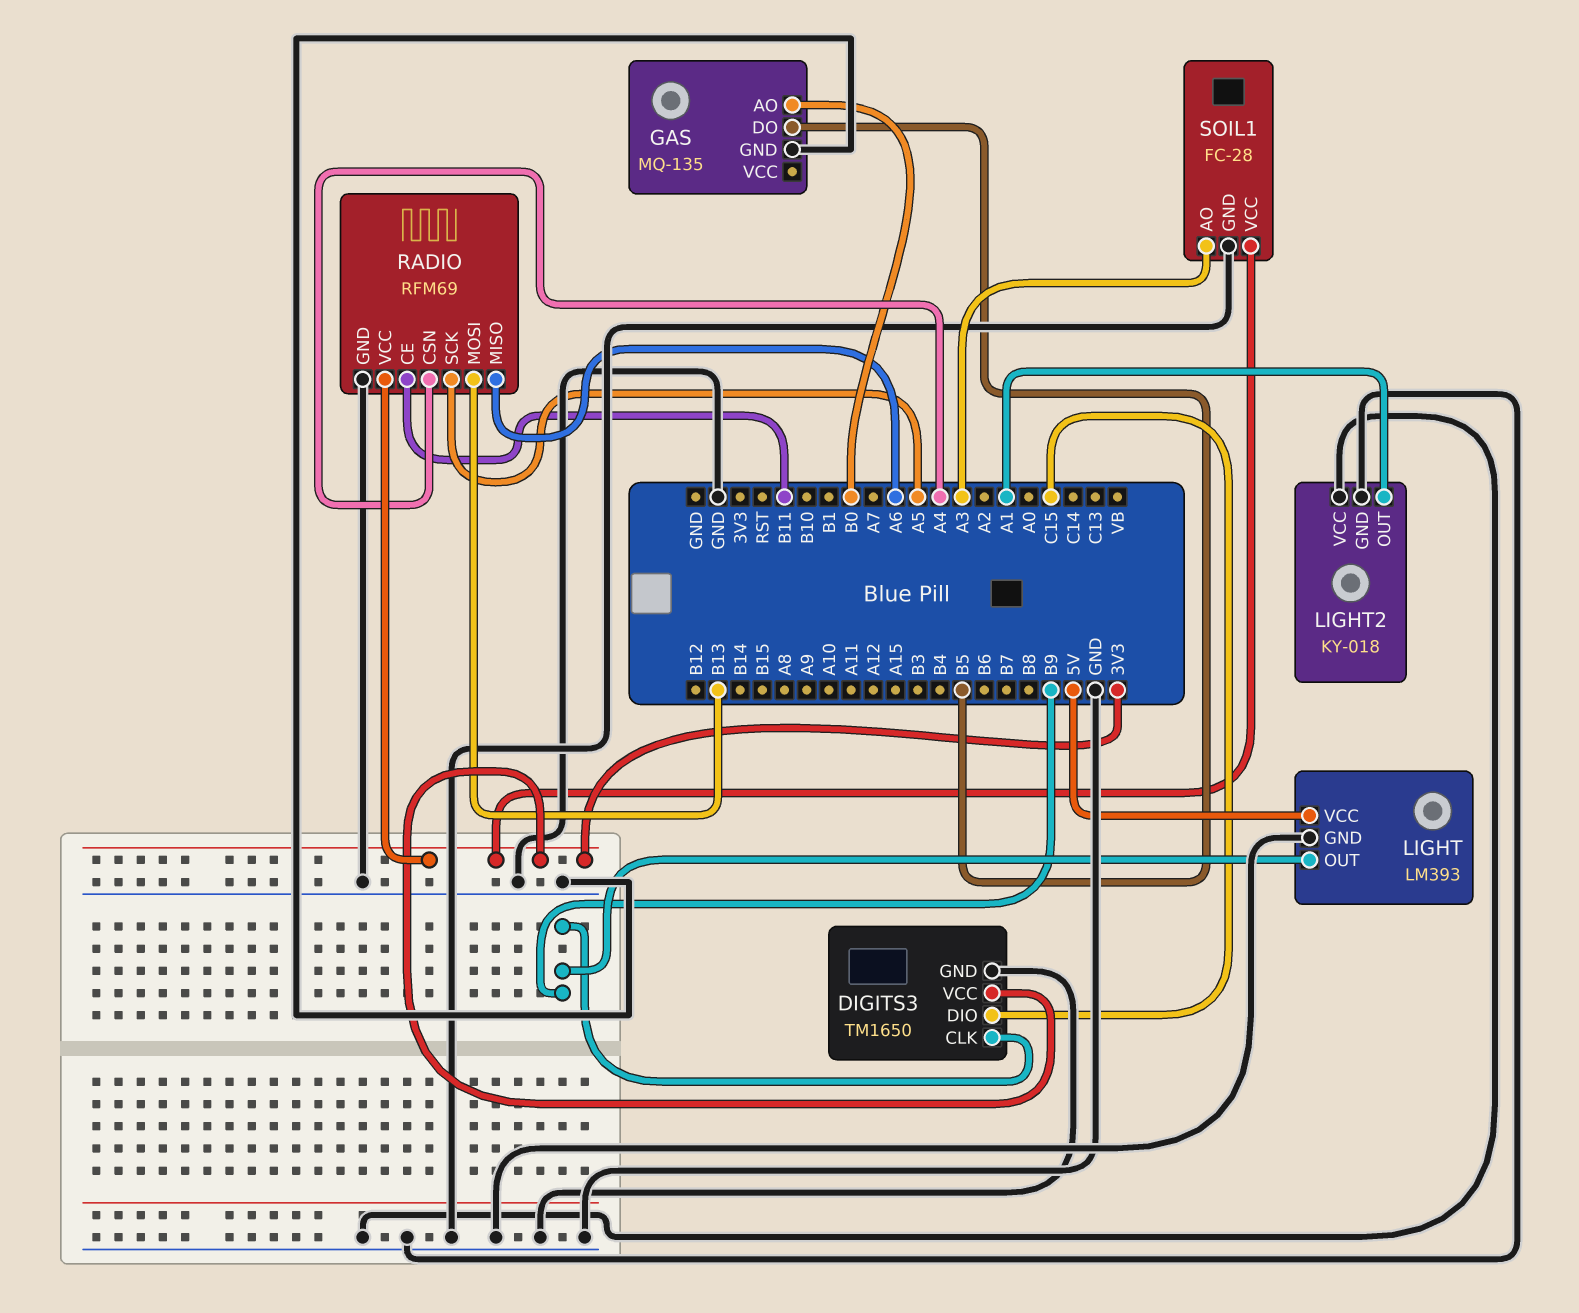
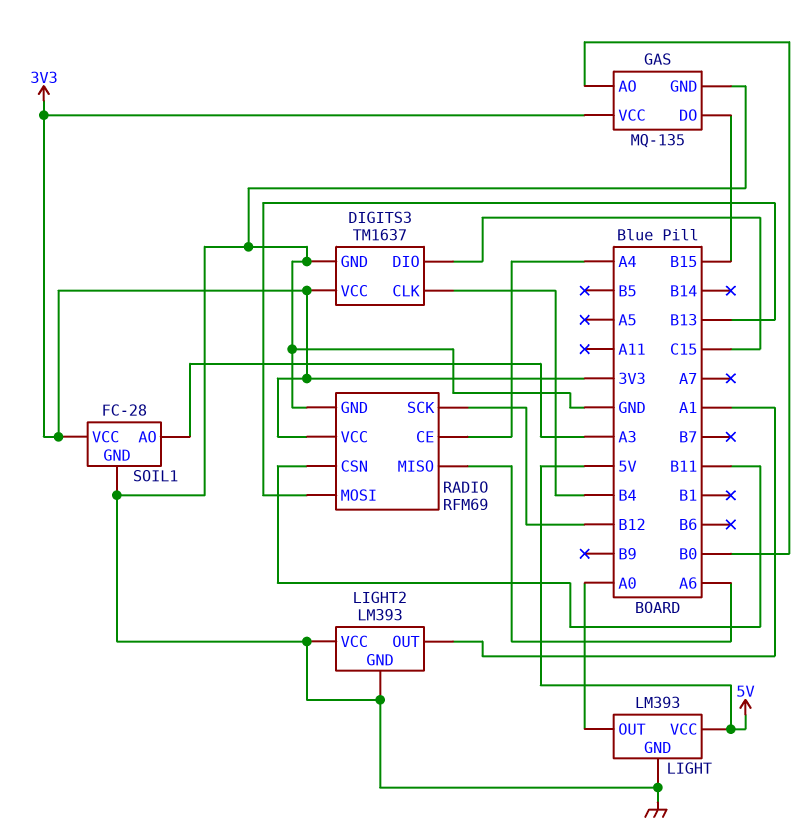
DIGITS3: TM1650 -> TM1637
DIGITS3 pin CLK: B9 -> B4
GAS pin DO: B5 -> B15
GAS pin VCC: none -> 3V3
LIGHT pin OUT: B9 -> A0
LIGHT2: KY-018 -> LM393
RADIO pin CE: B11 -> A4
RADIO pin CSN: A4 -> B11
RADIO pin SCK: A5 -> B12

